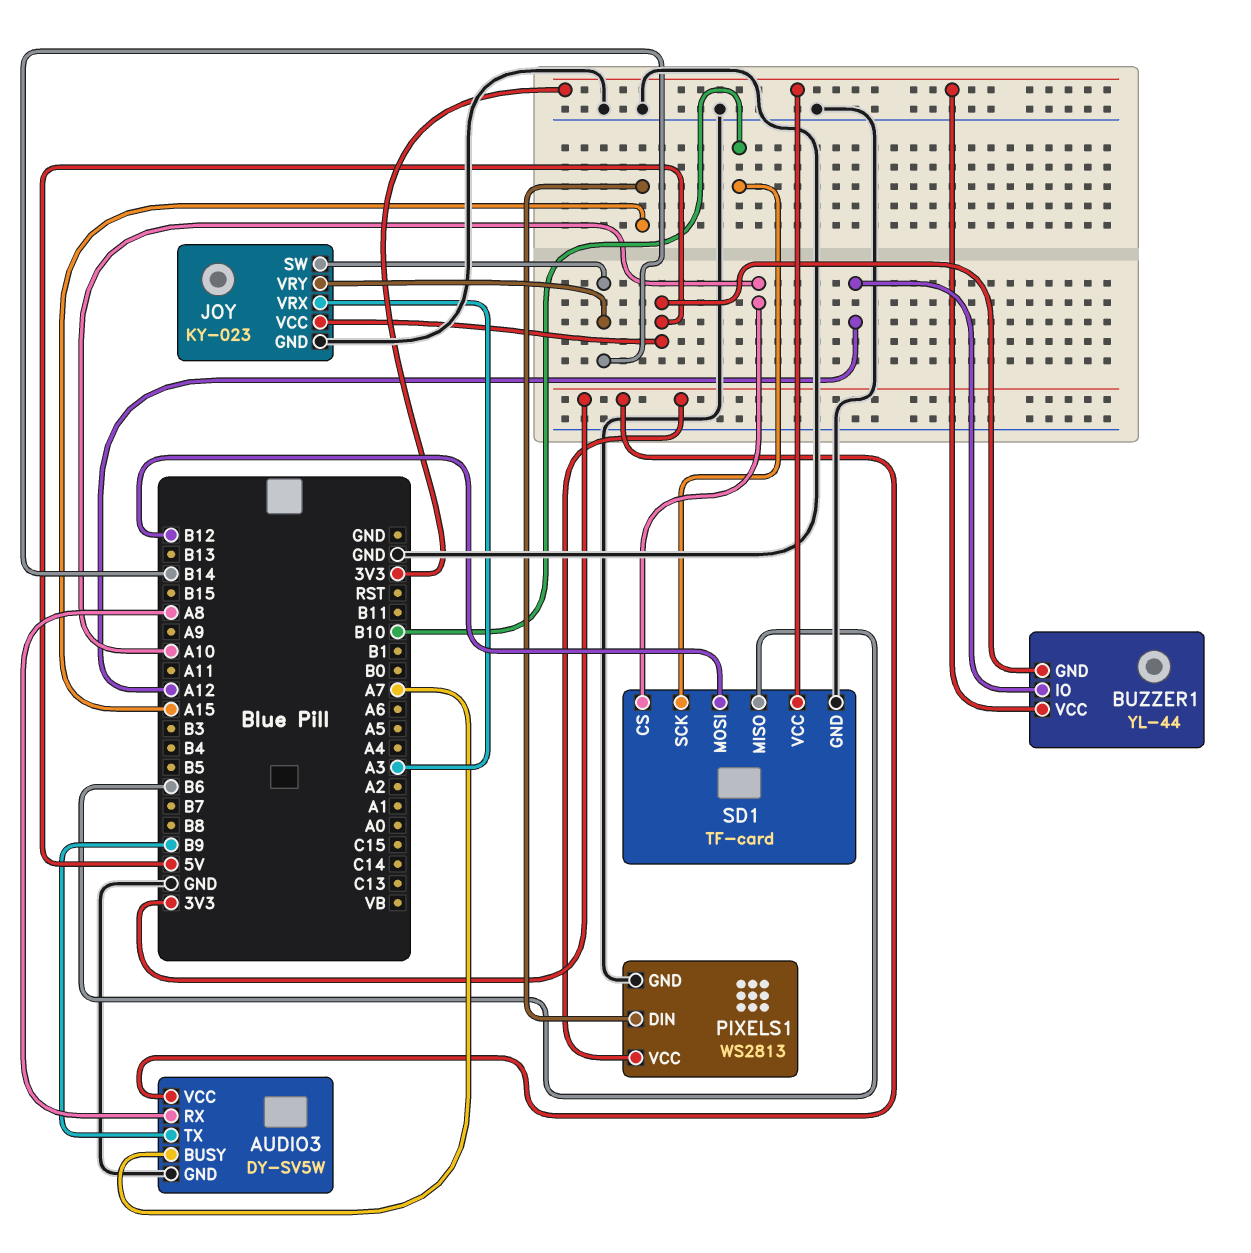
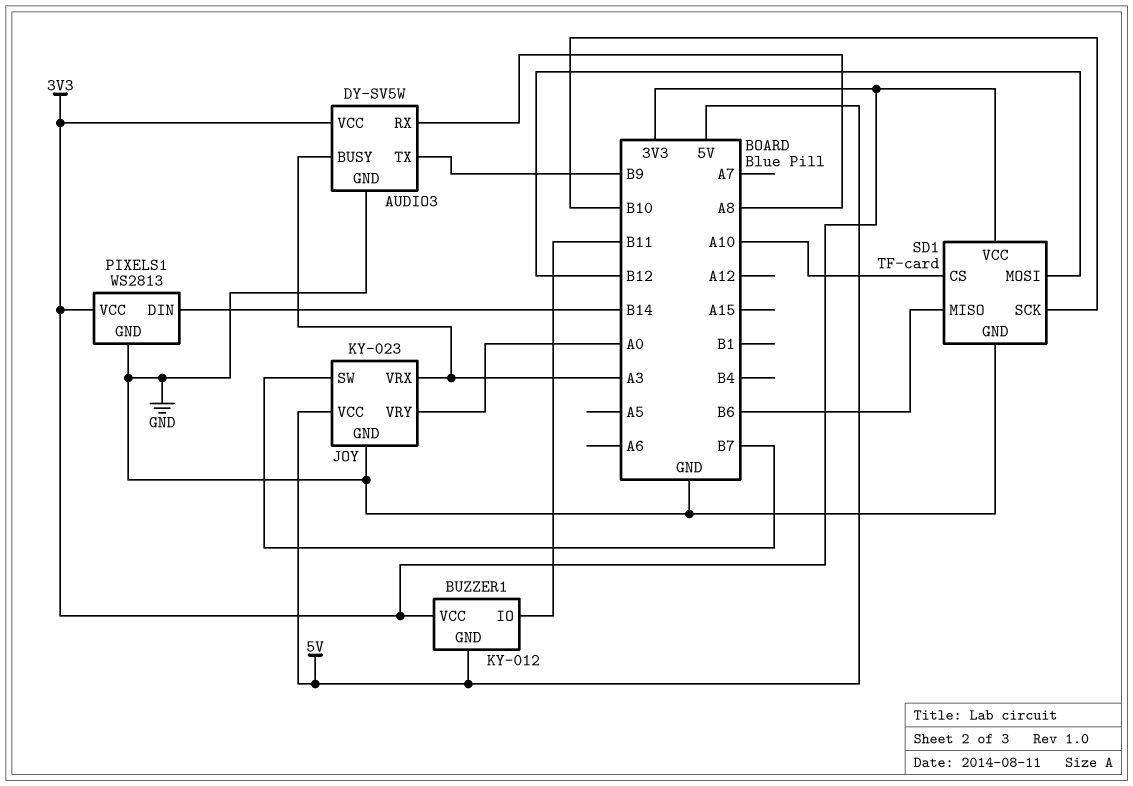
AUDIO3 pin BUSY: A7 -> A3
BUZZER1: YL-44 -> KY-012
BUZZER1 pin IO: A12 -> B11
JOY pin SW: B14 -> B7
JOY pin VRY: B14 -> A0
PIXELS1 pin DIN: A15 -> B14

